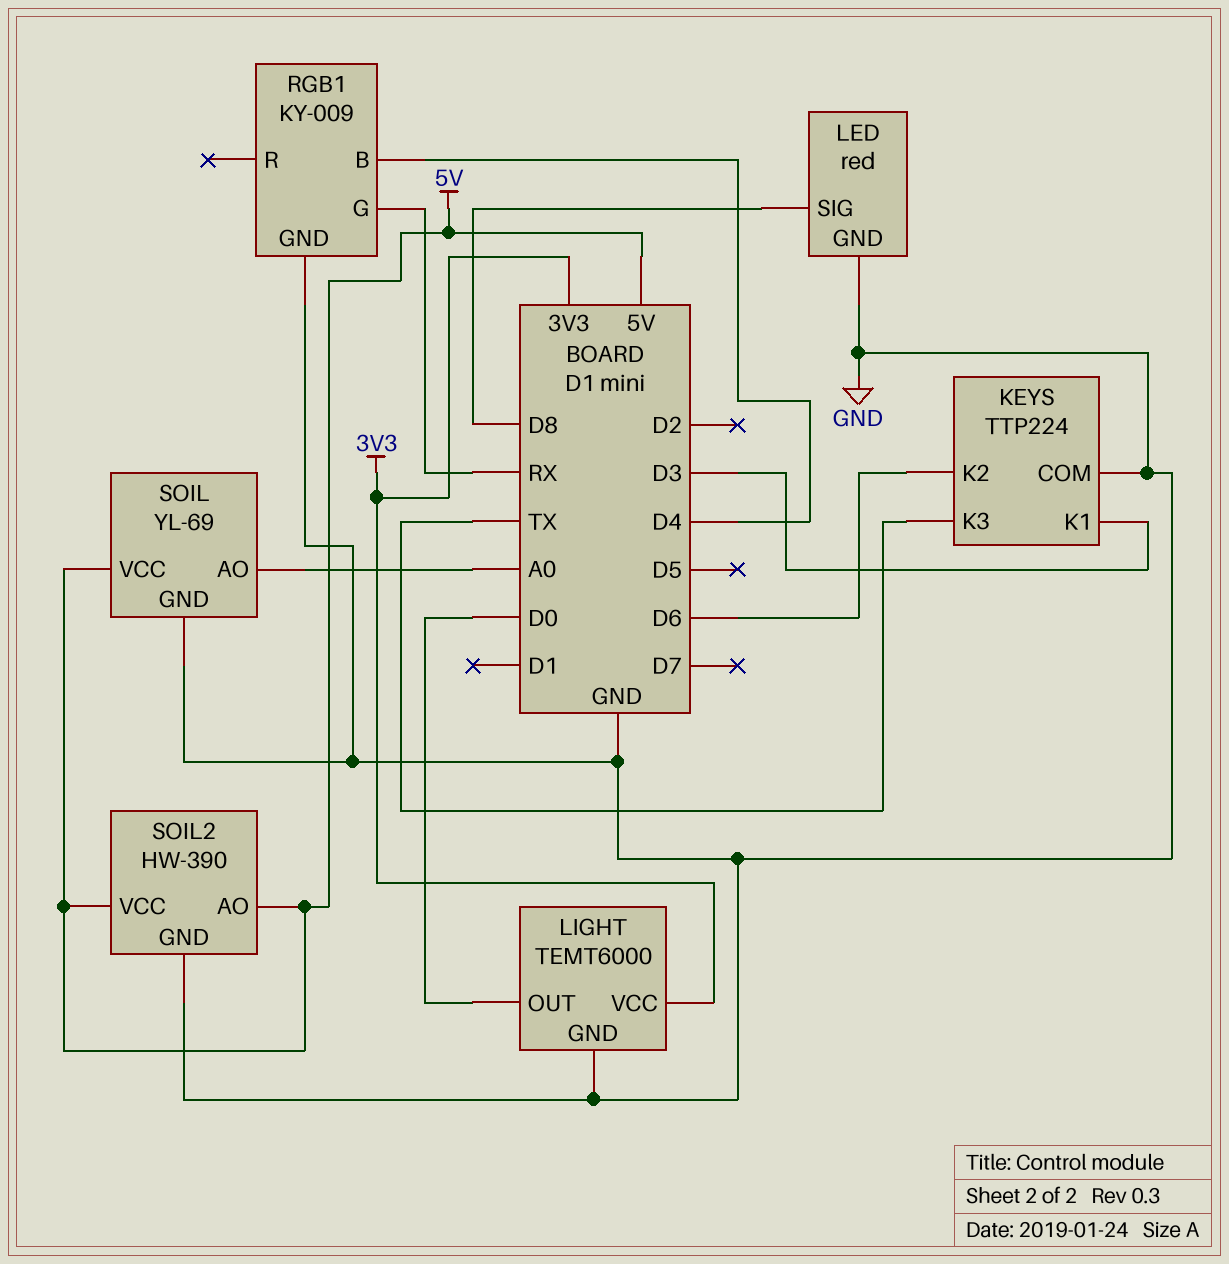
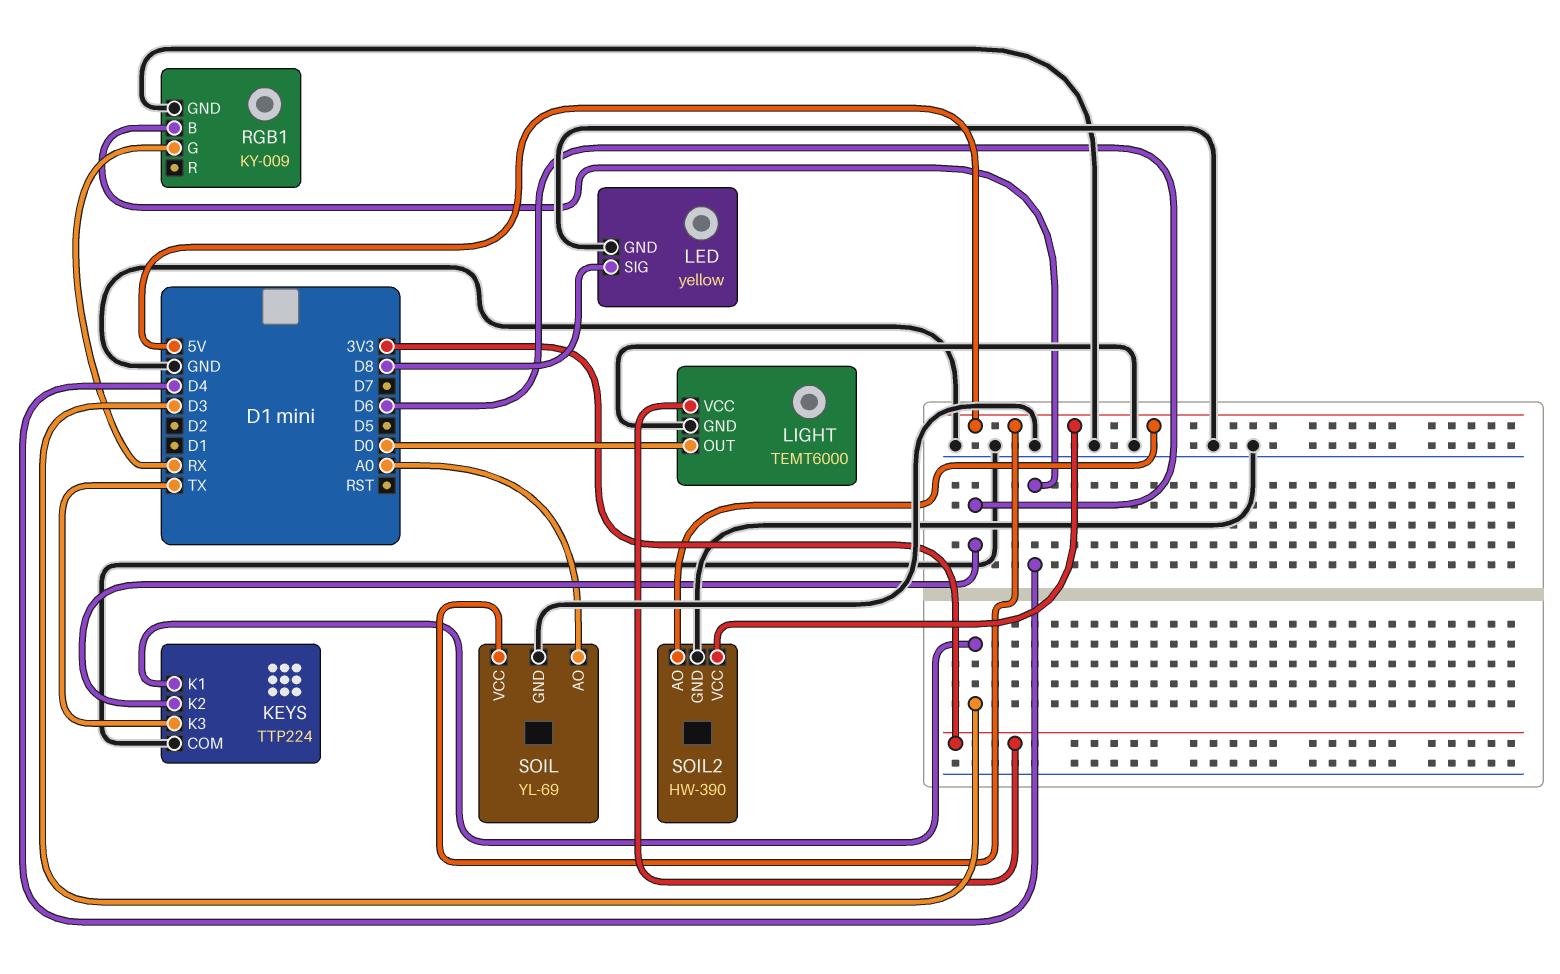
LED: red -> yellow

